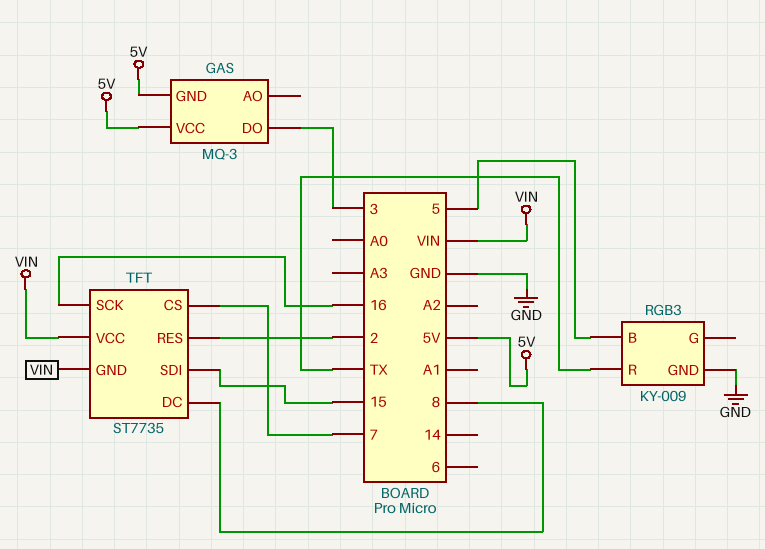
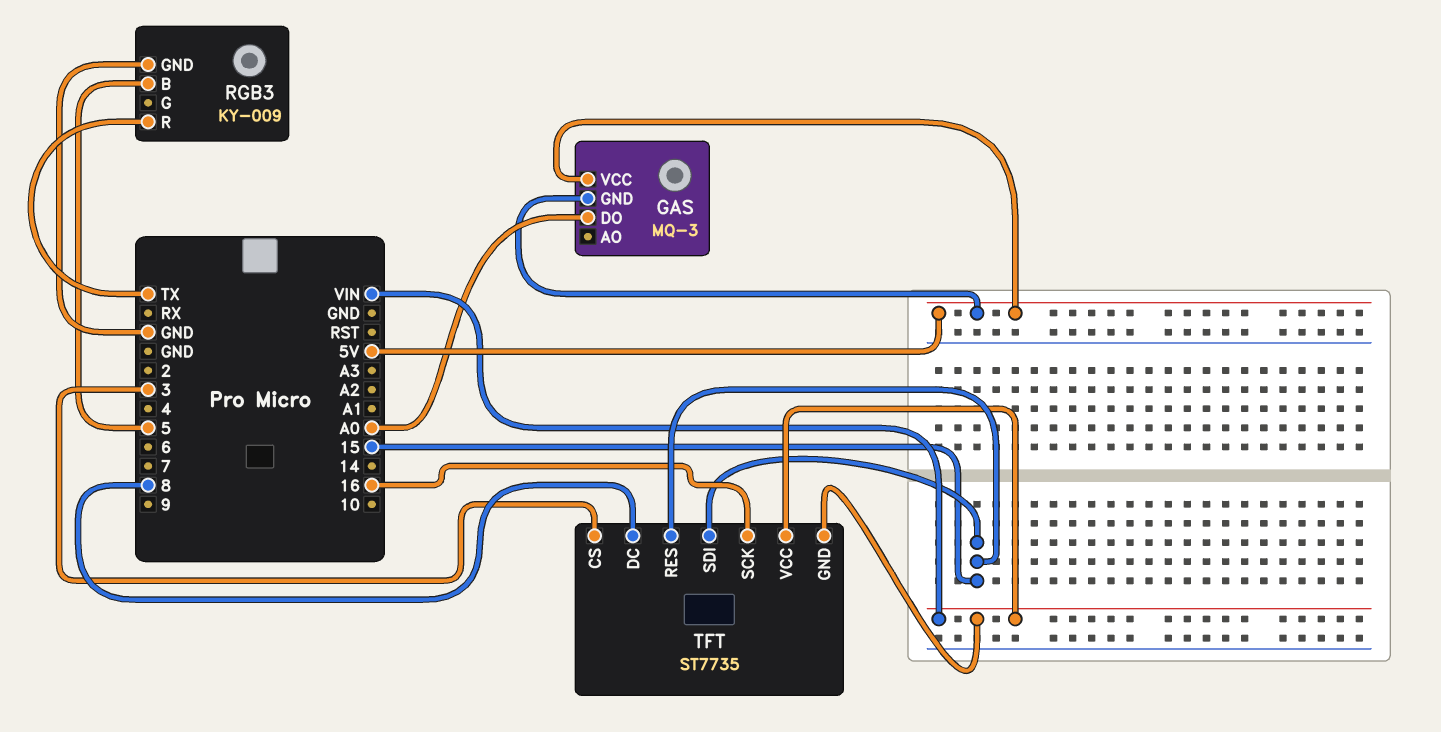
GAS pin DO: 3 -> A0
TFT pin CS: 7 -> 3
TFT pin RES: 2 -> 15

